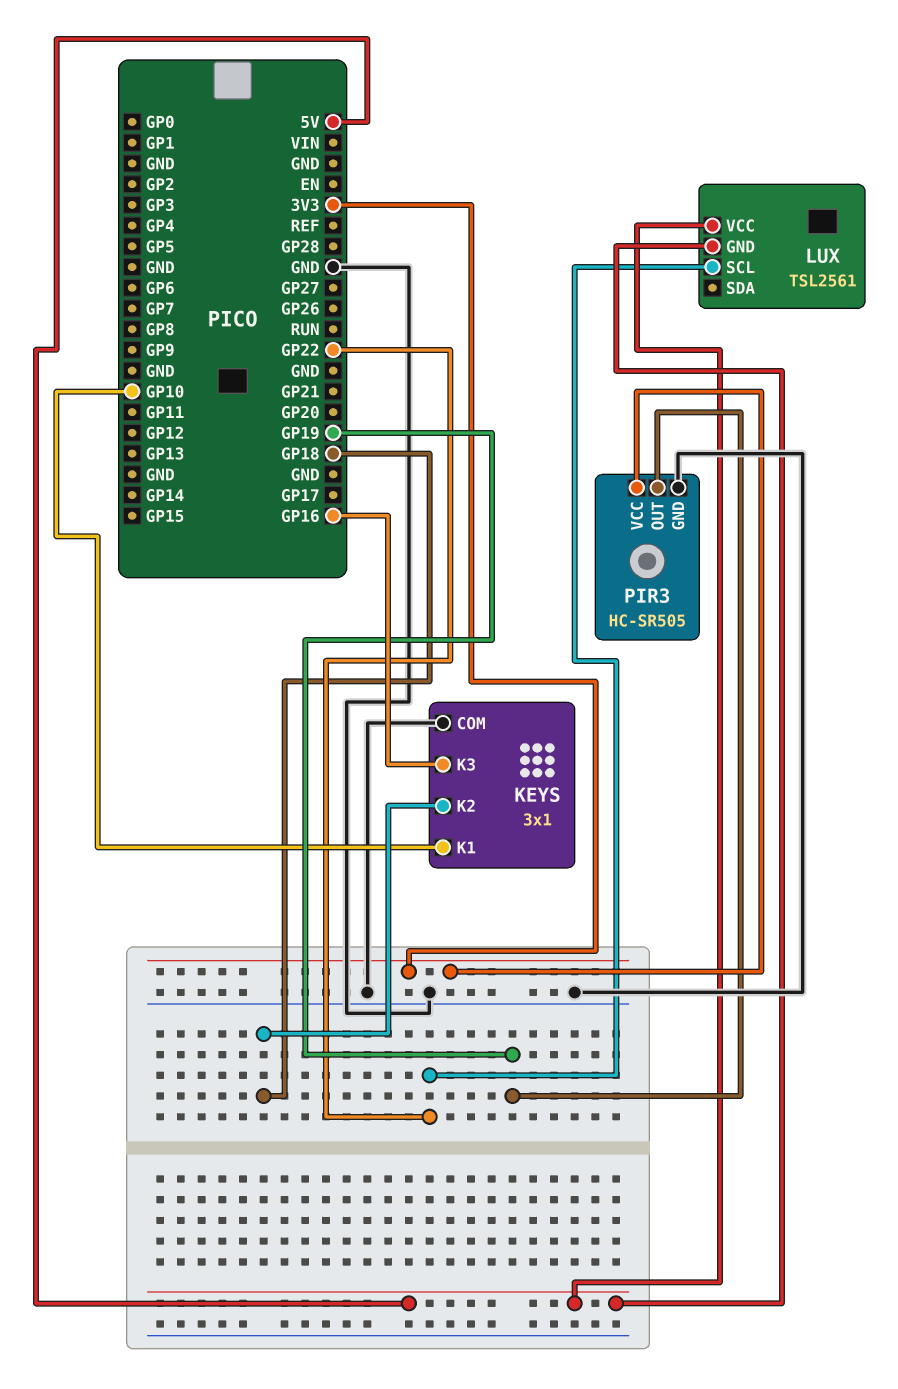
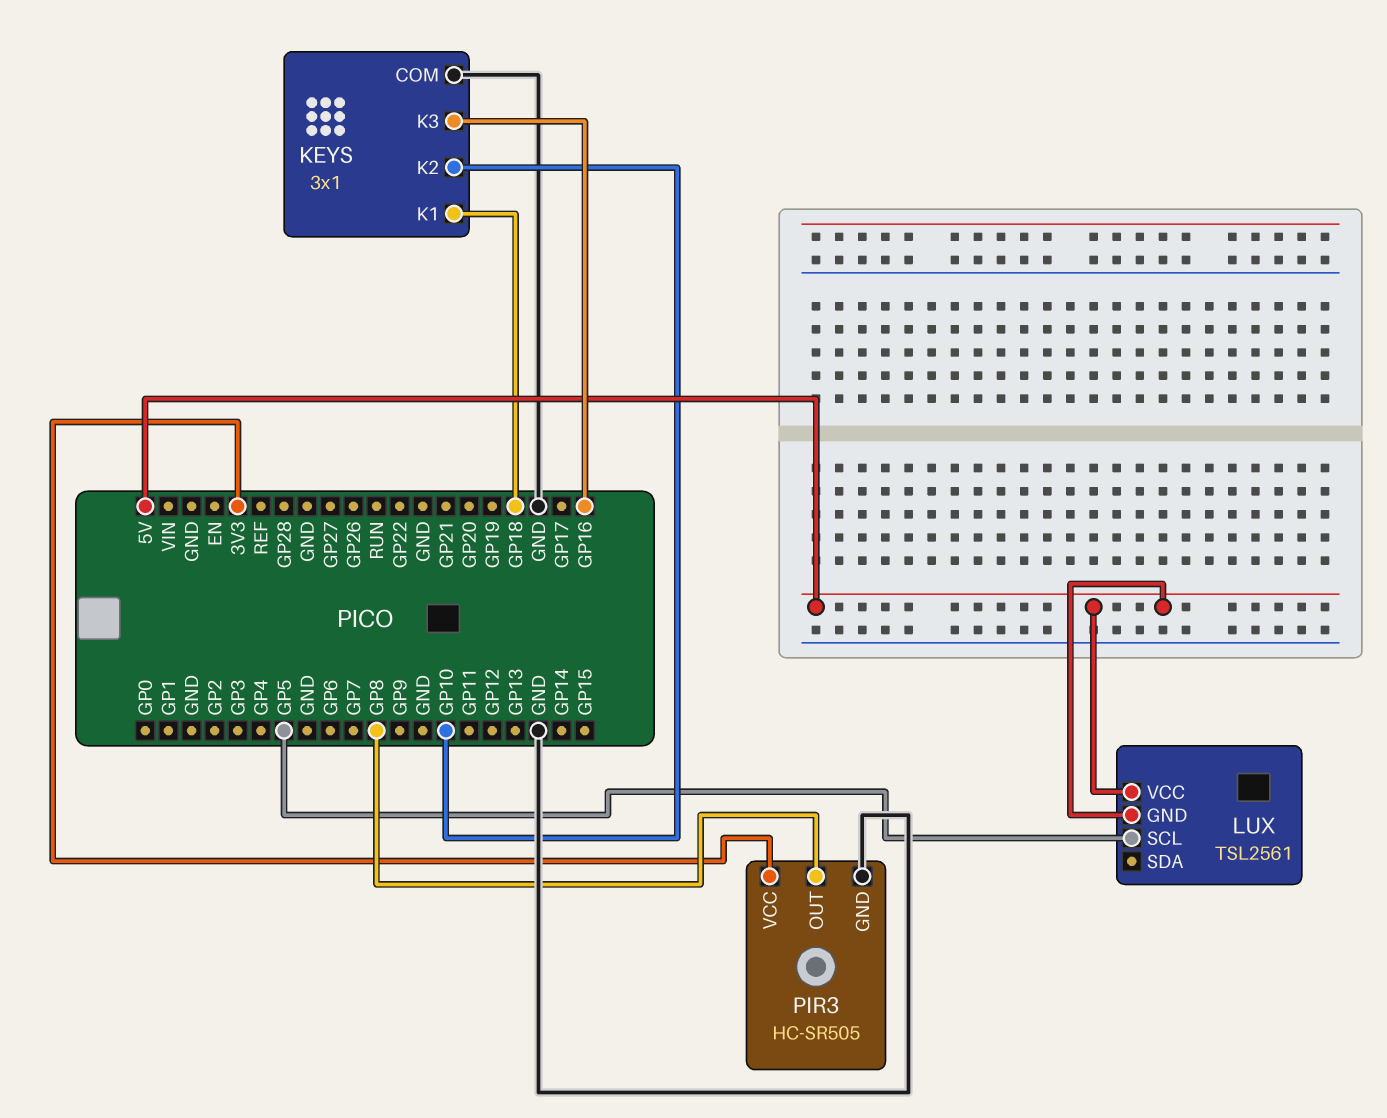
KEYS pin K1: GP10 -> GP18
KEYS pin K2: GP18 -> GP10
LUX pin SCL: GP22 -> GP5
PIR3 pin OUT: GP19 -> GP8

